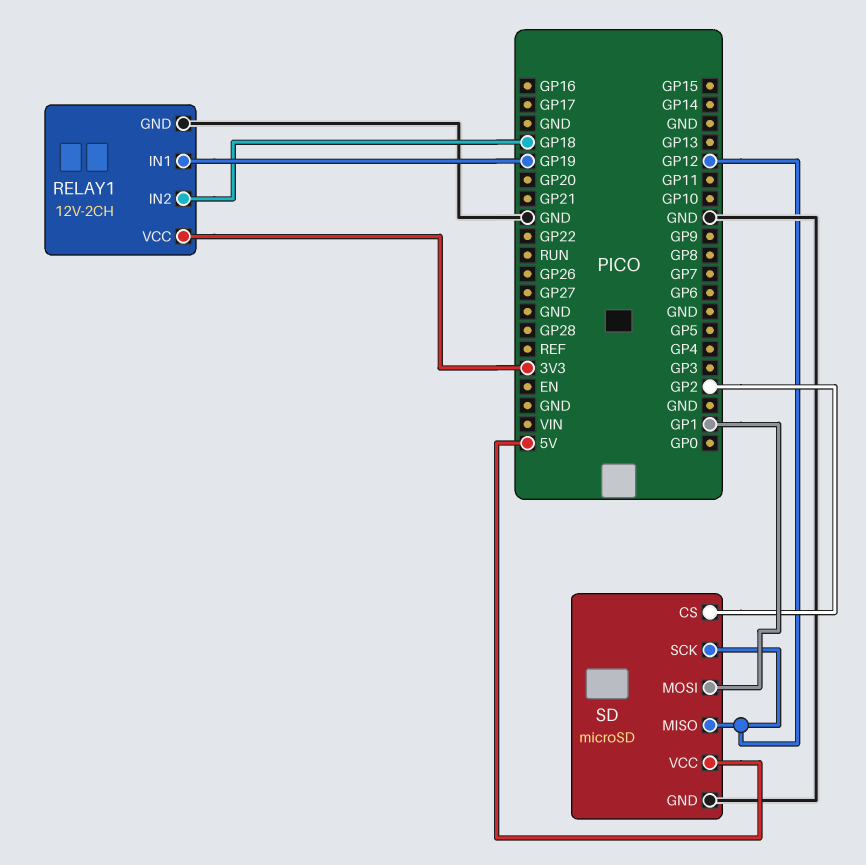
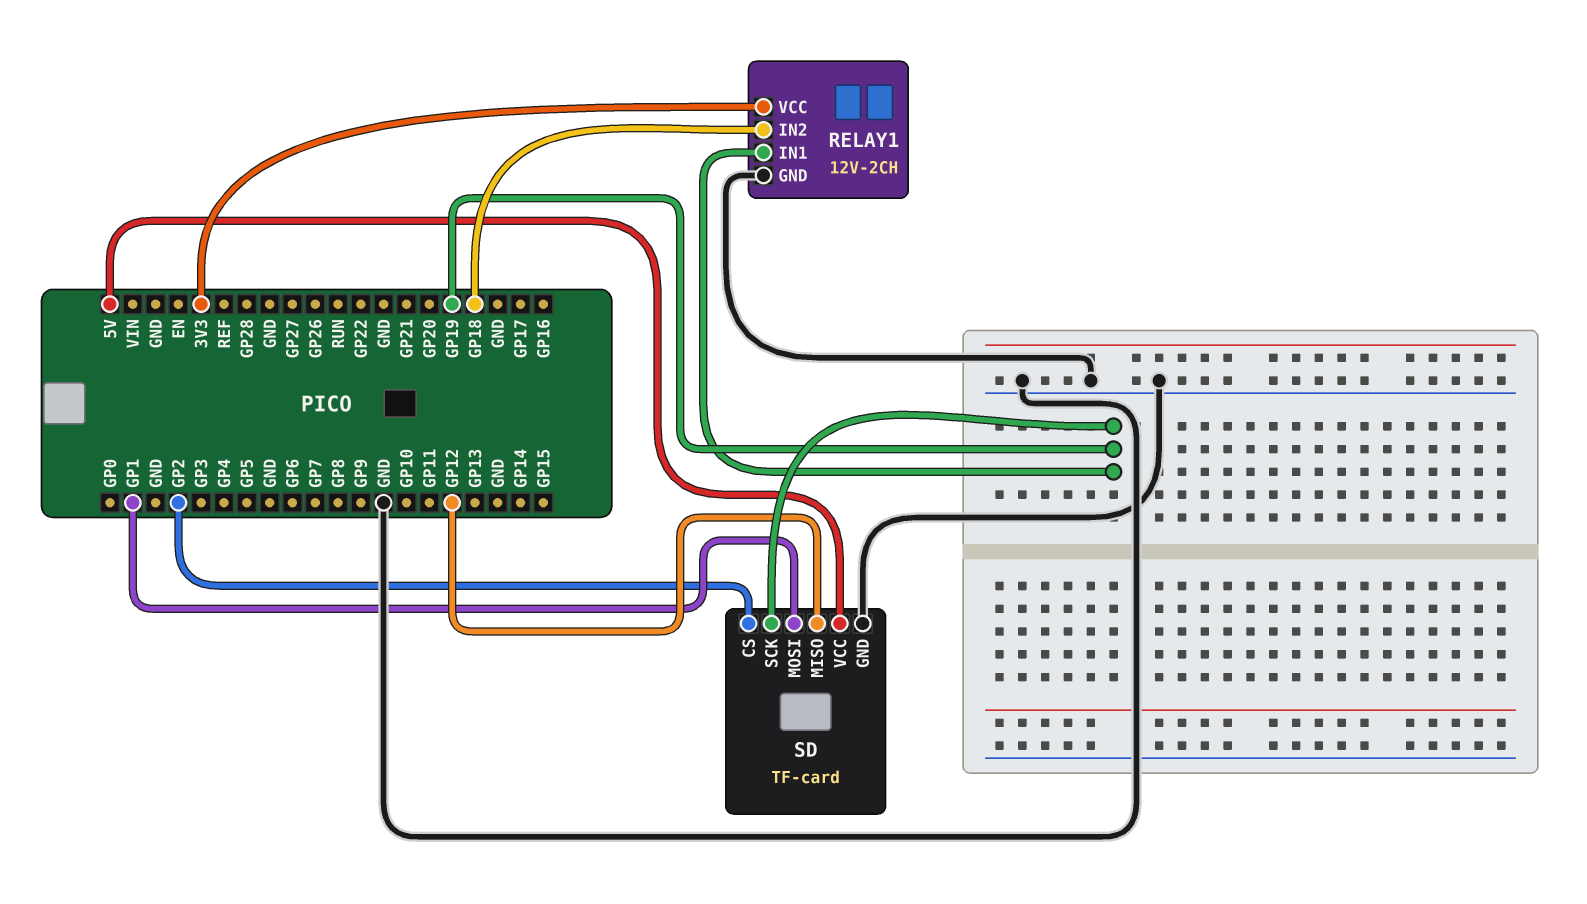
SD: microSD -> TF-card
SD pin SCK: GP12 -> GP19

